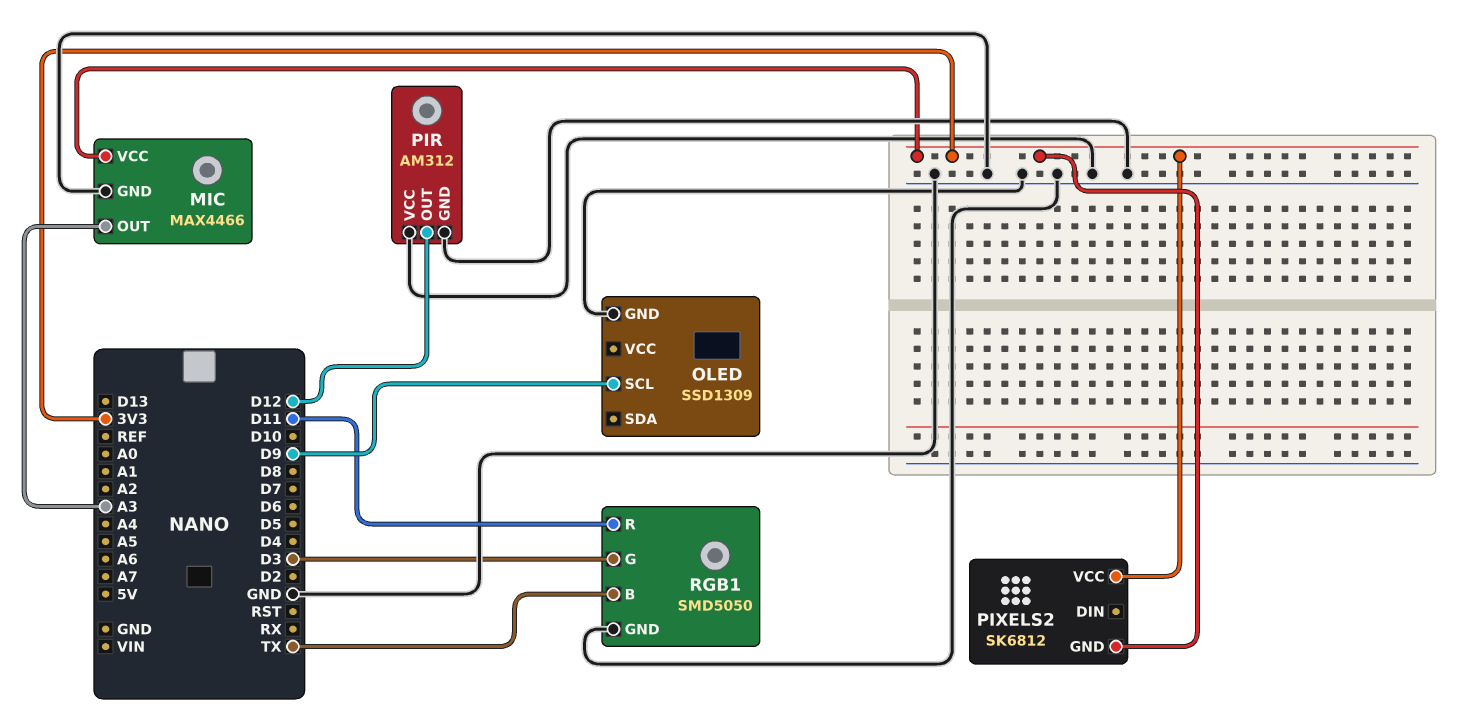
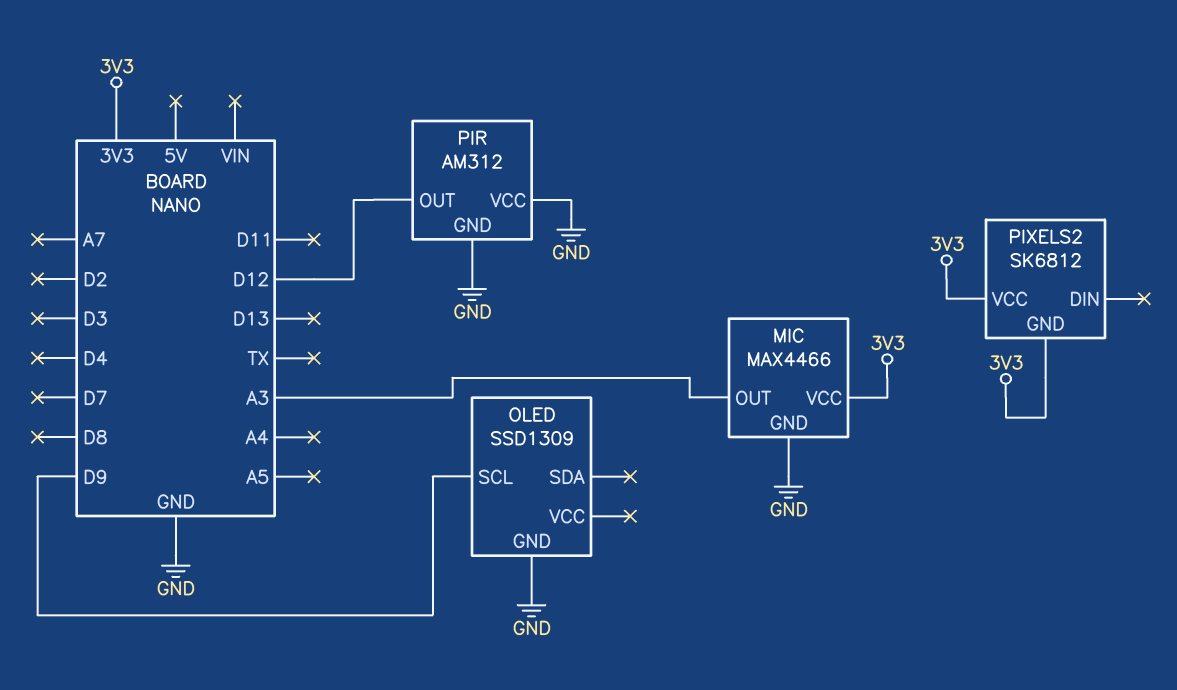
RGB1: SMD5050 -> none
RGB1 pin B: TX -> none
RGB1 pin G: D3 -> none
RGB1 pin GND: GND -> none
RGB1 pin R: D11 -> none

